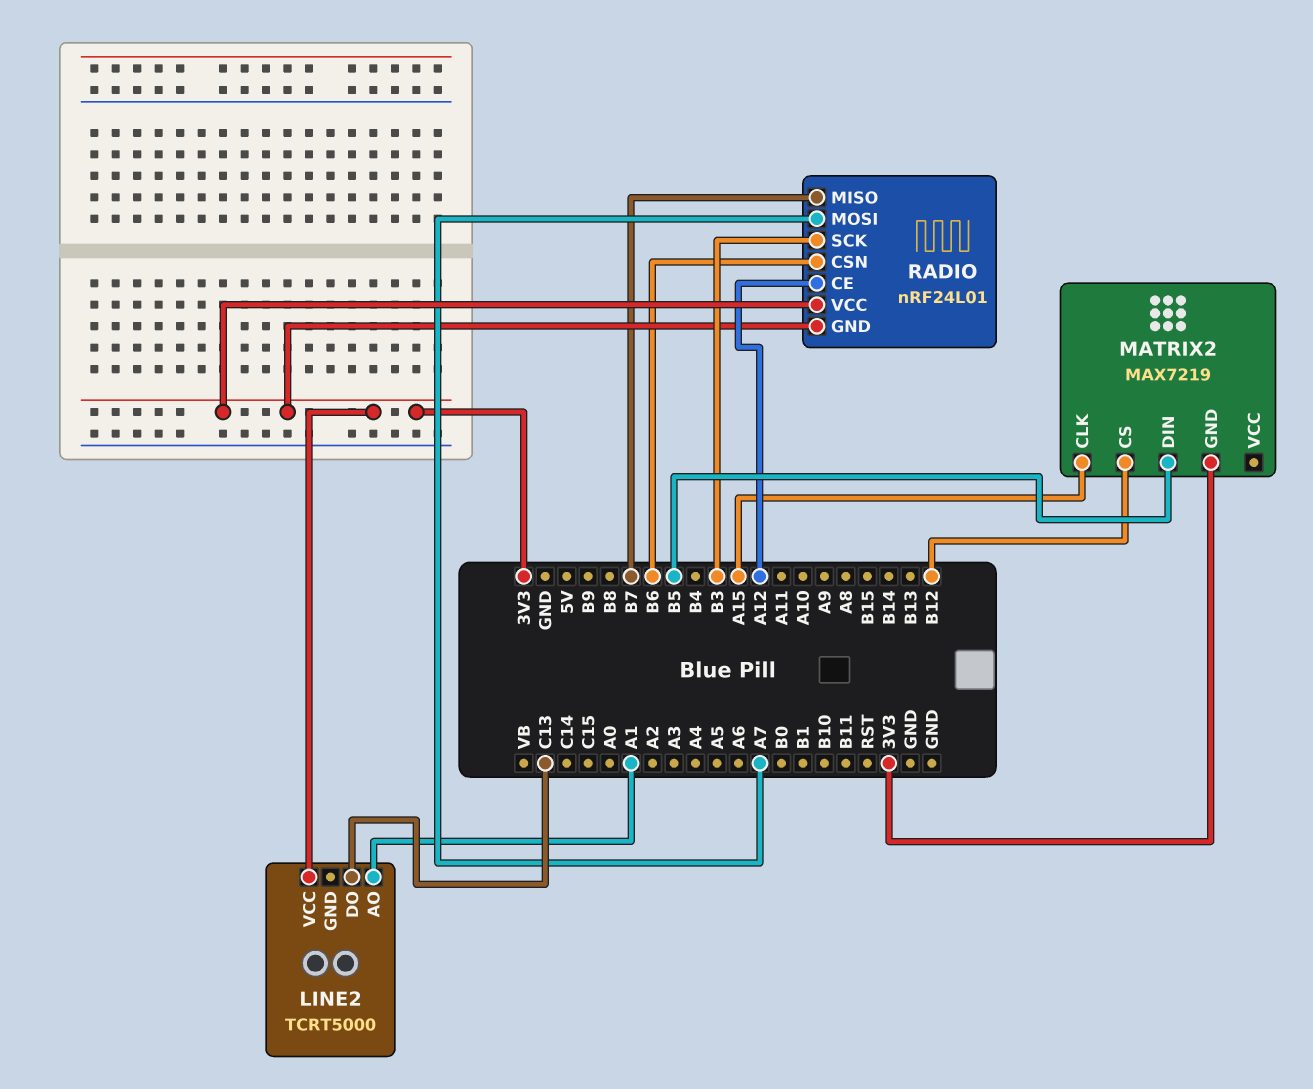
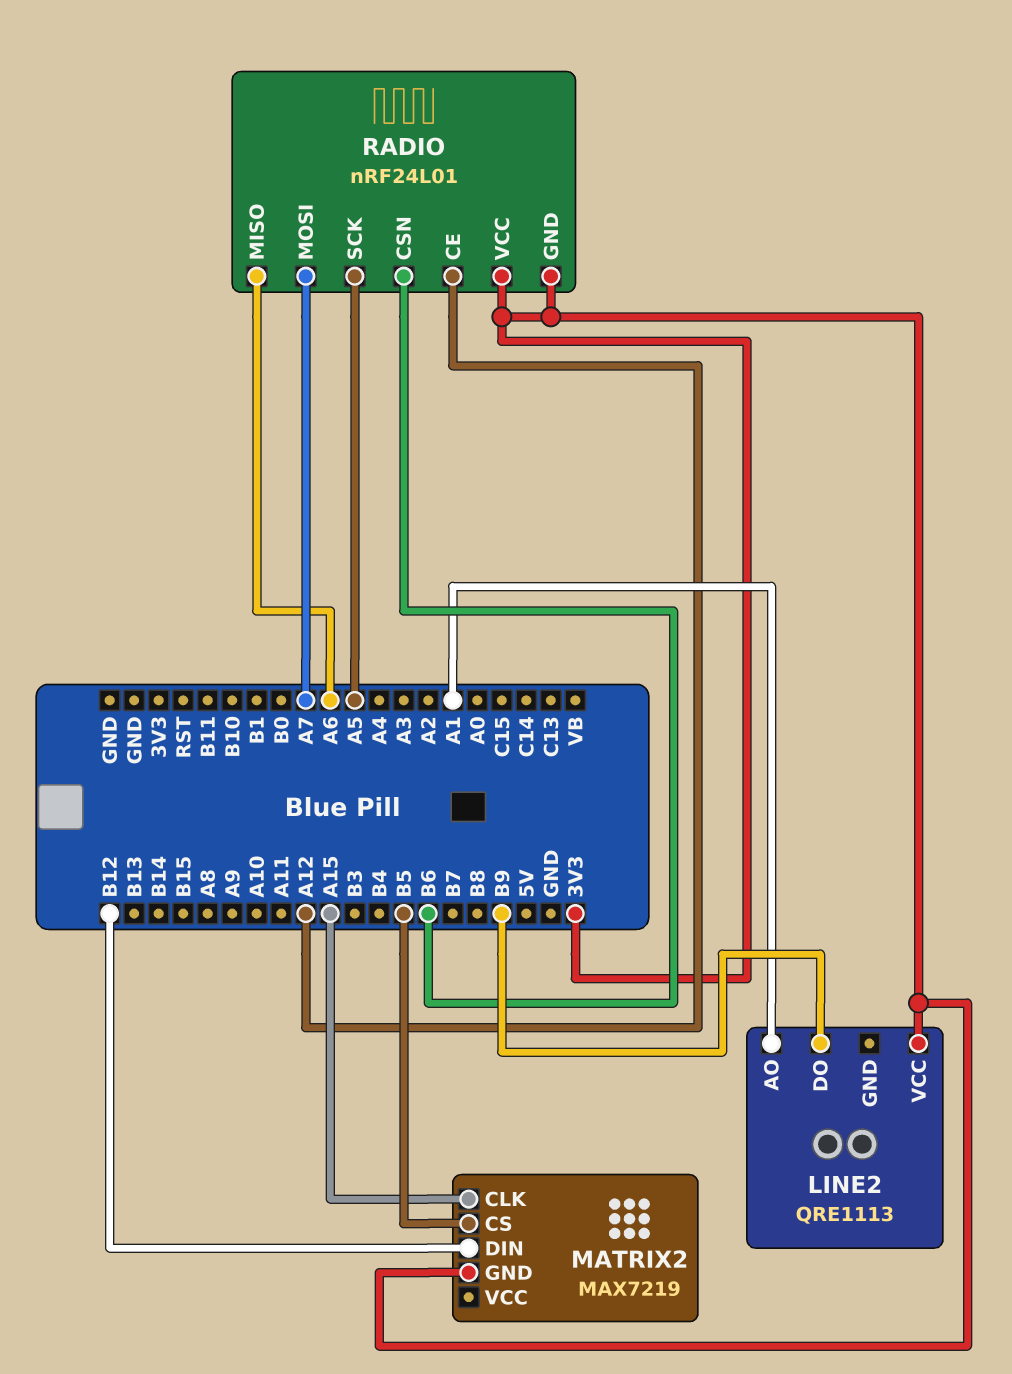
LINE2: TCRT5000 -> QRE1113
LINE2 pin DO: C13 -> B9
MATRIX2 pin CS: B12 -> B5
MATRIX2 pin DIN: B5 -> B12
RADIO pin MISO: B7 -> A6
RADIO pin SCK: B3 -> A5

